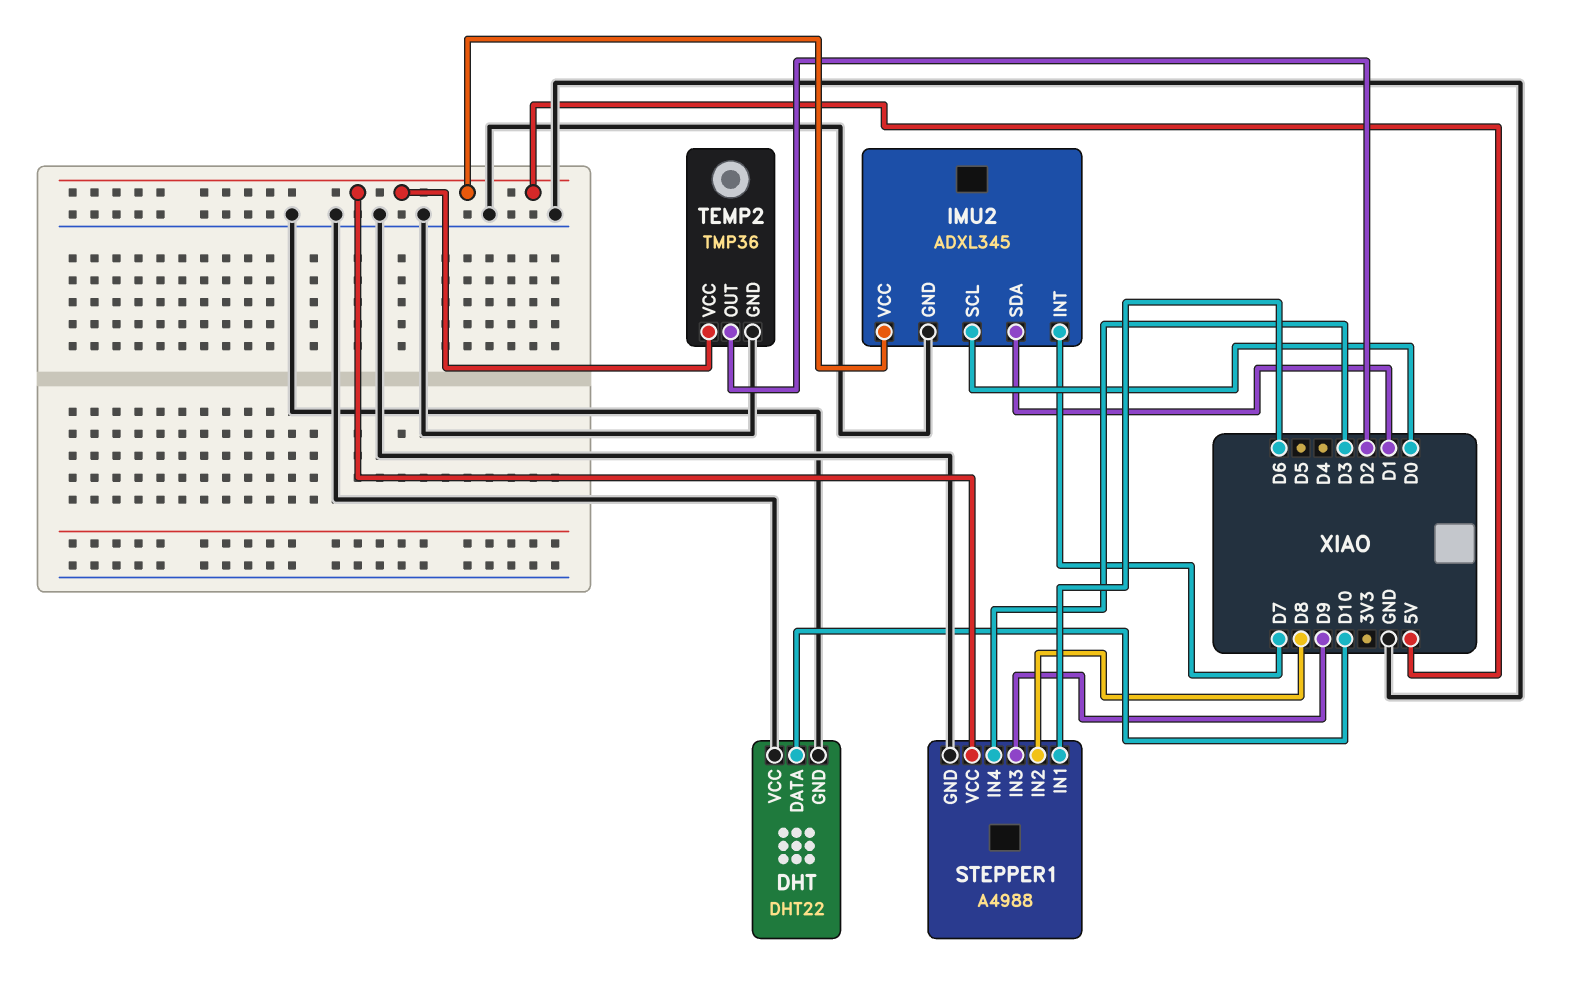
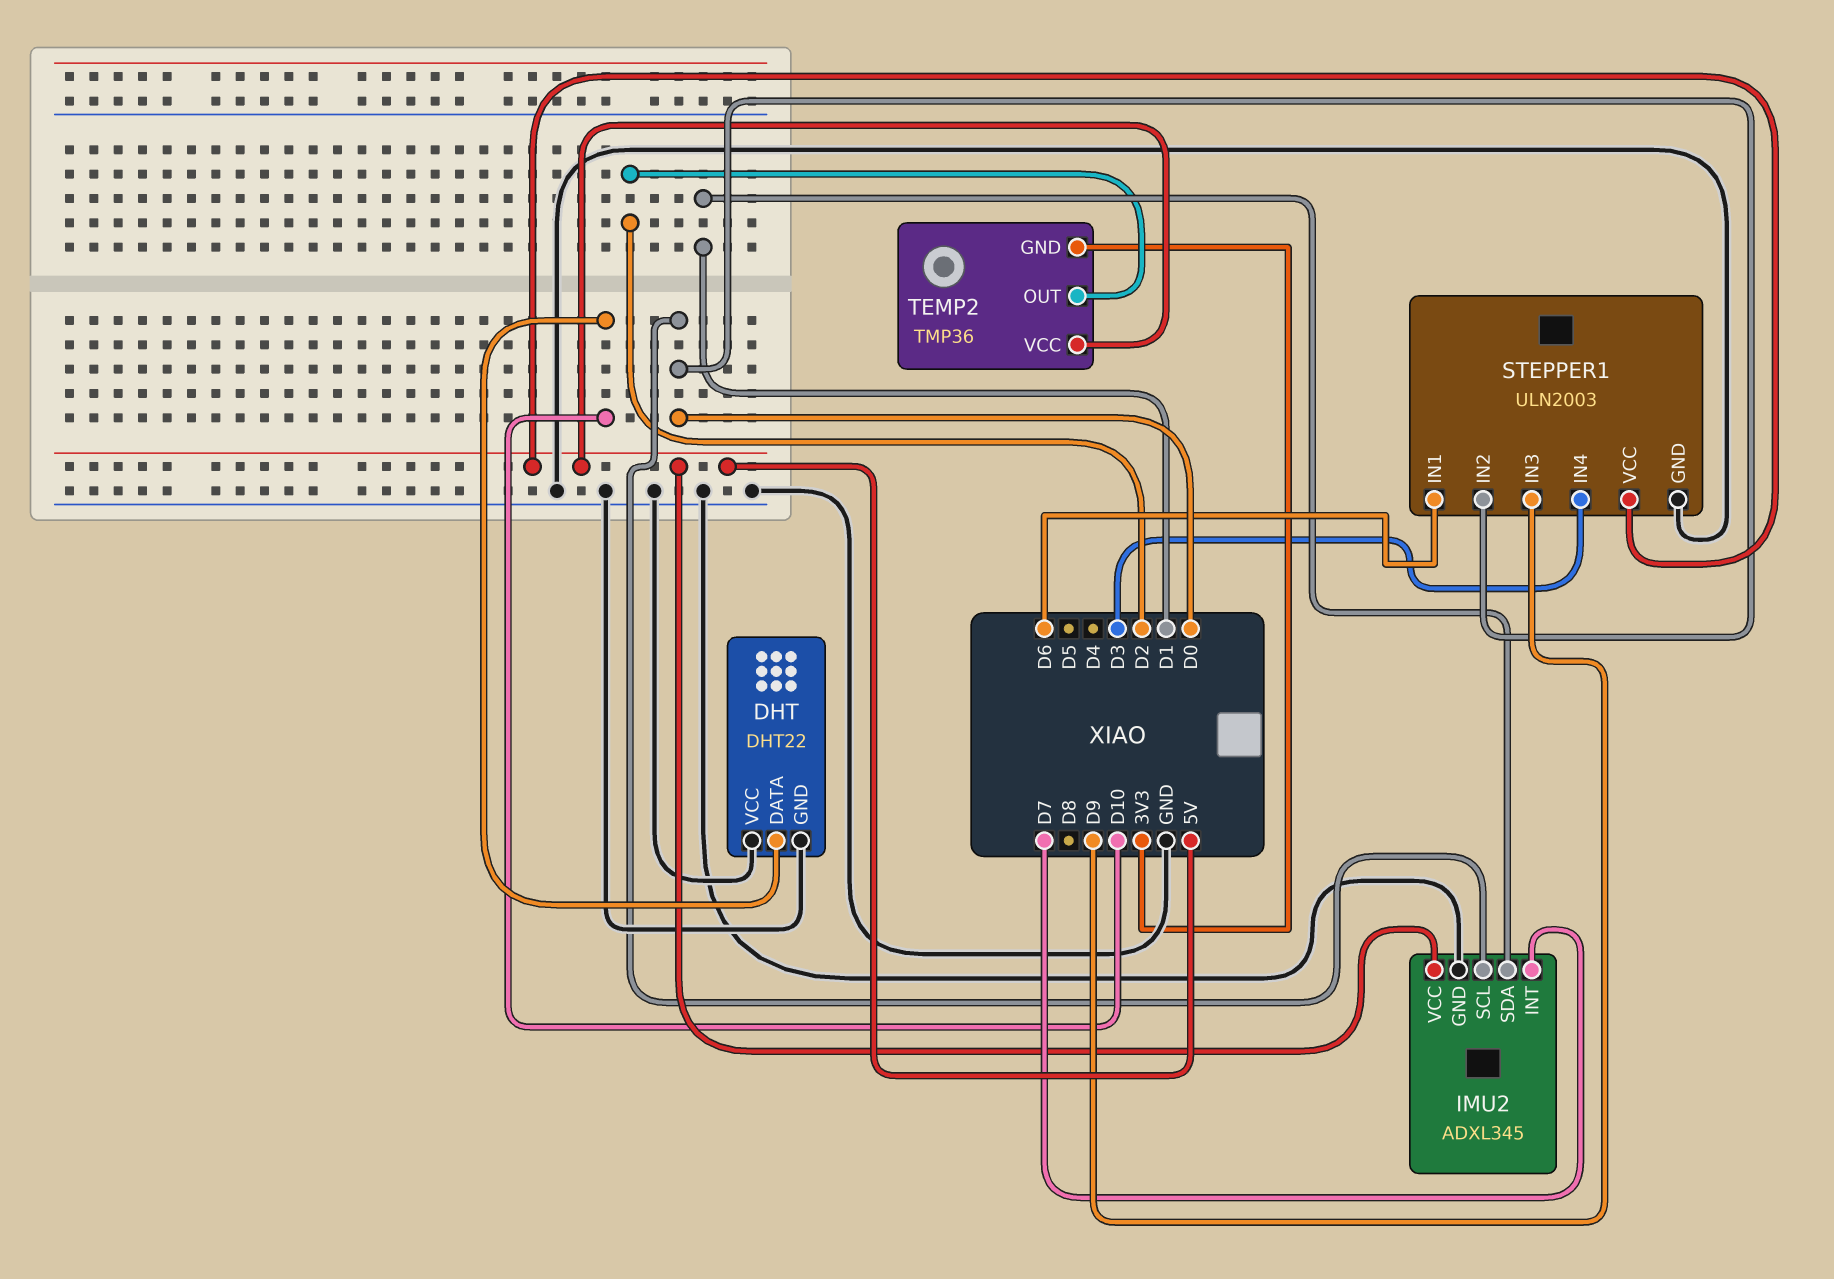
STEPPER1: A4988 -> ULN2003
STEPPER1 pin IN2: D8 -> D0
TEMP2 pin GND: GND -> 3V3

